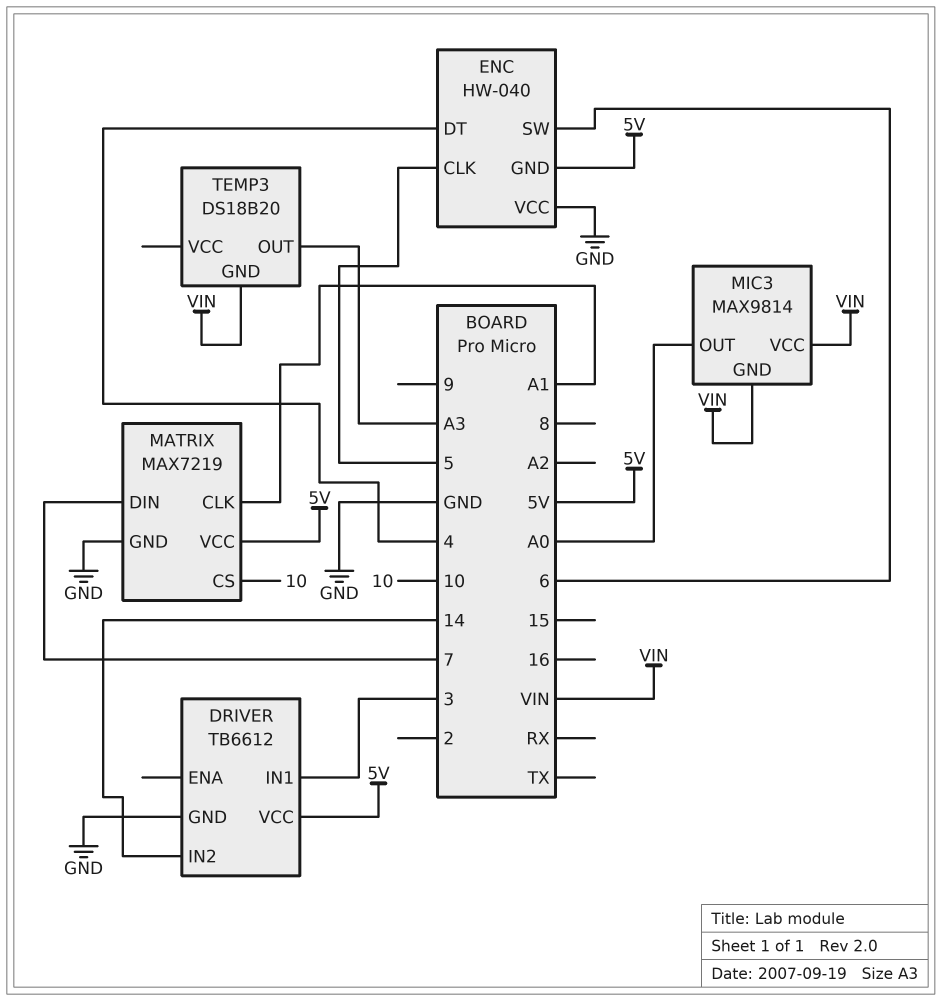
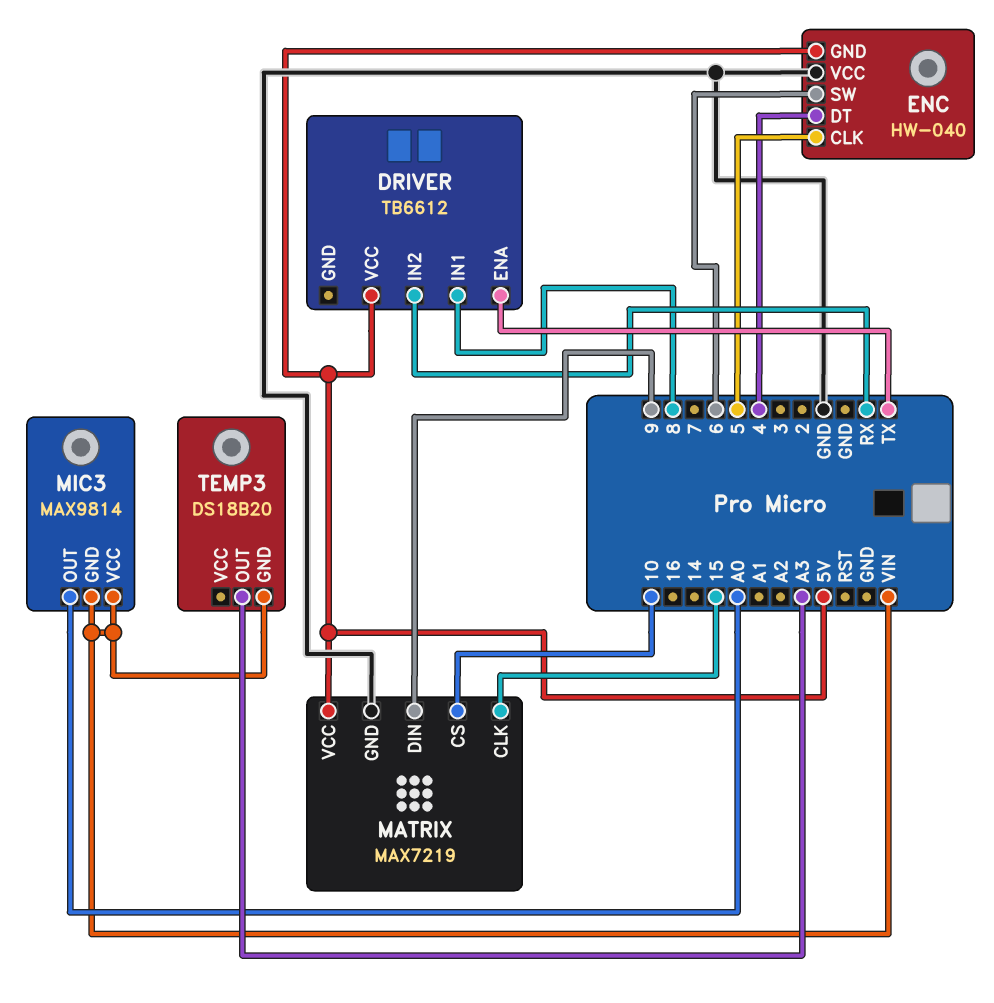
DRIVER pin ENA: none -> TX
DRIVER pin GND: GND -> none
DRIVER pin IN1: 3 -> 8
DRIVER pin IN2: 14 -> RX
MATRIX pin CLK: A1 -> 15
MATRIX pin DIN: 7 -> 9

